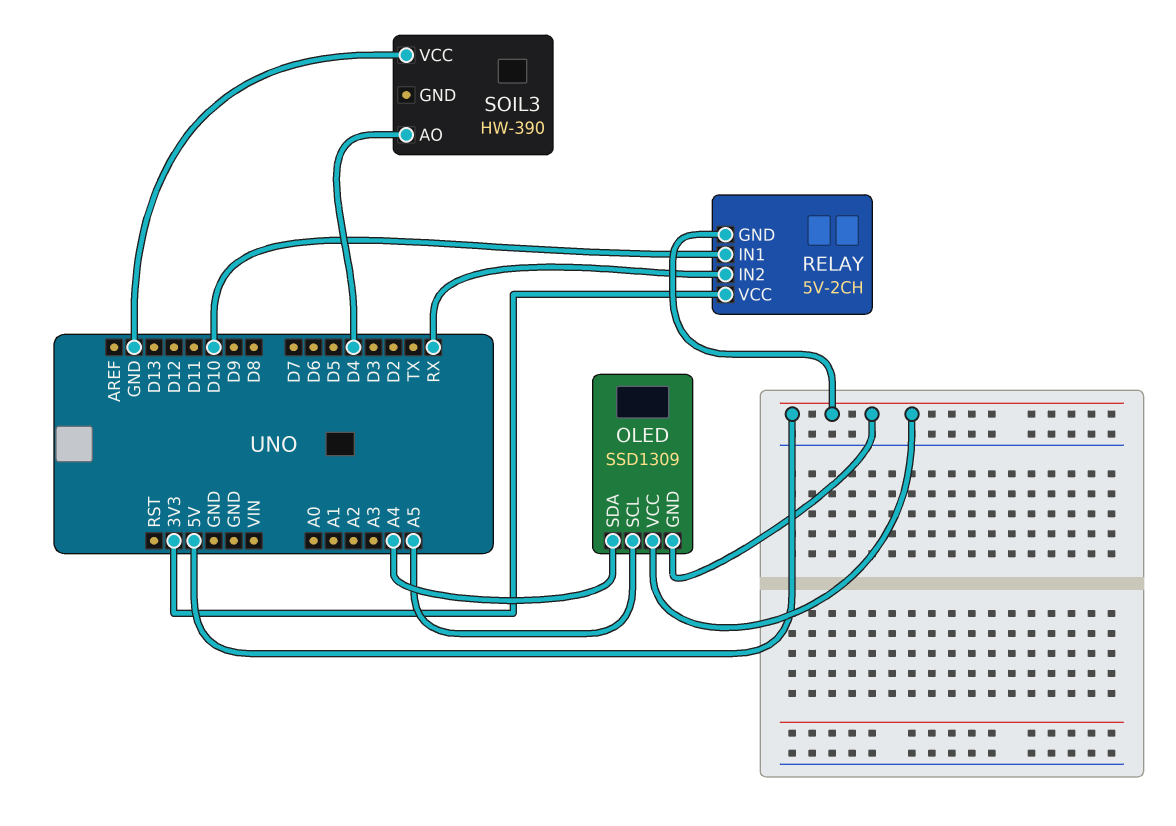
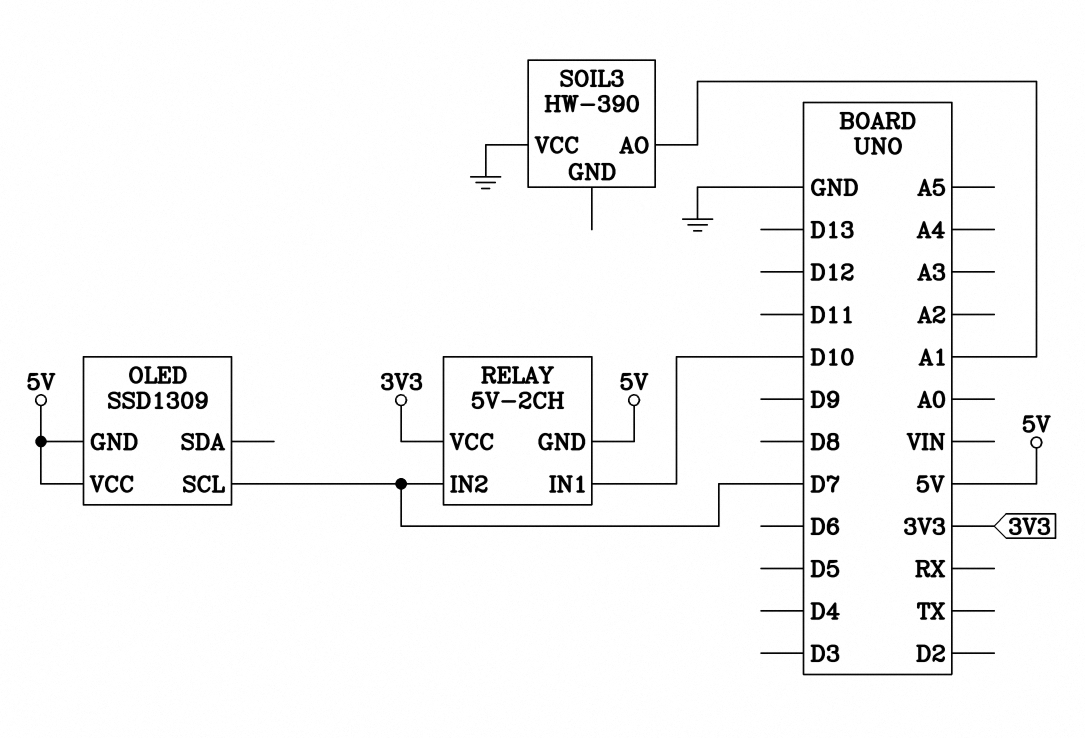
OLED pin SCL: A5 -> D7
OLED pin SDA: A4 -> none
RELAY pin IN2: RX -> D7
SOIL3 pin AO: D4 -> A1

